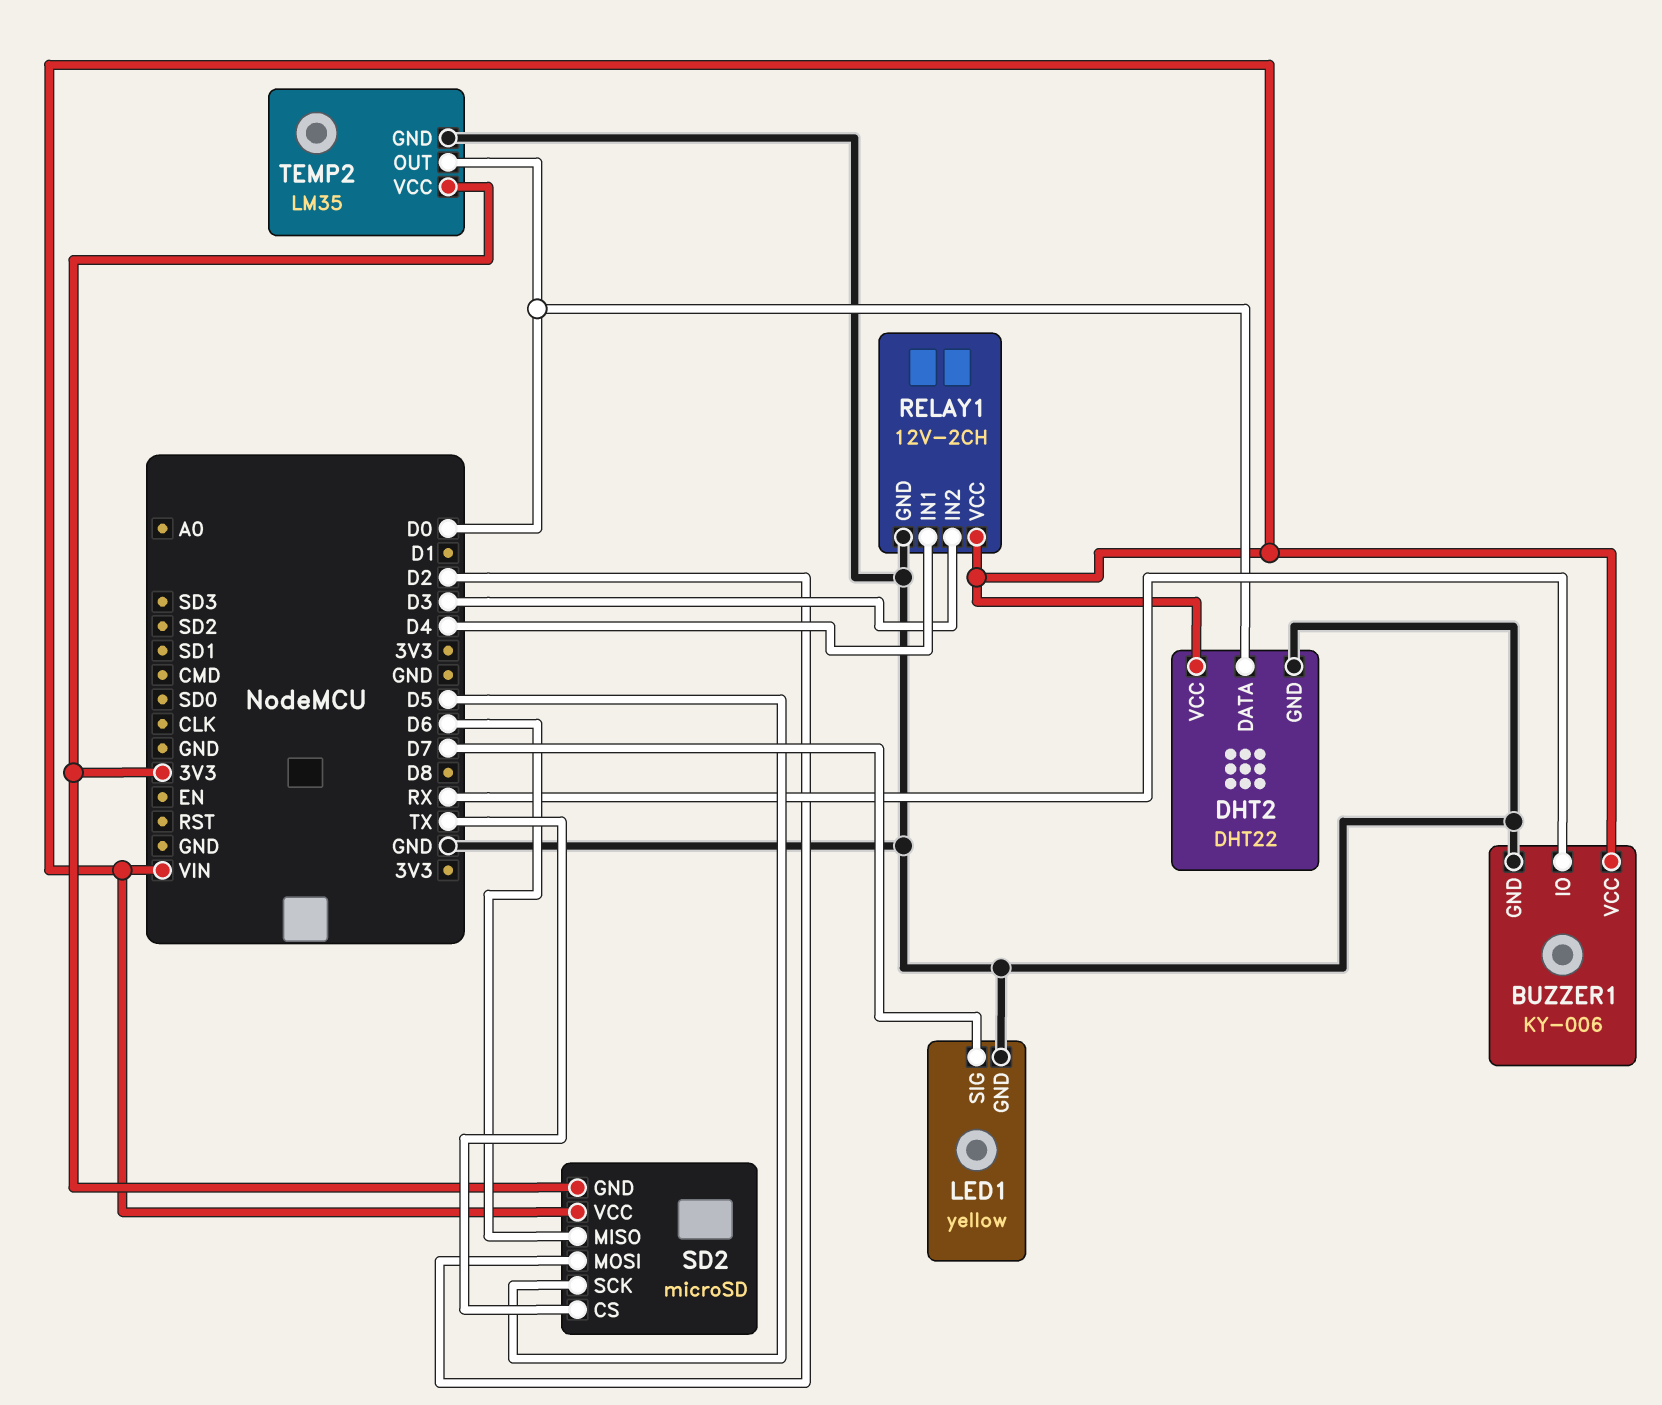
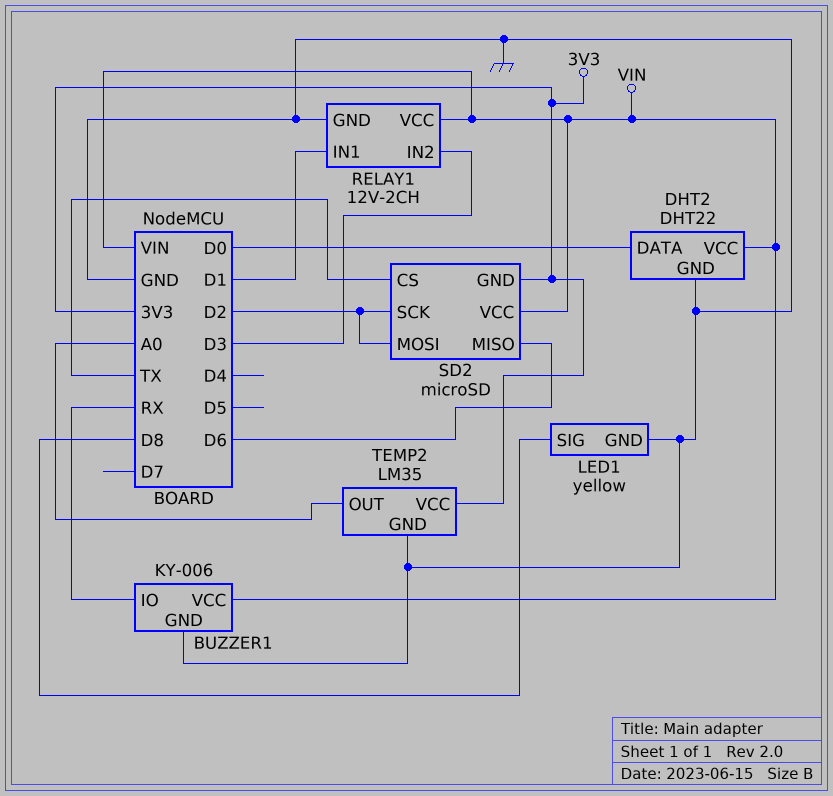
LED1 pin SIG: D7 -> D8
RELAY1 pin IN1: D4 -> D1
SD2 pin SCK: D5 -> D2
TEMP2 pin OUT: D0 -> A0

